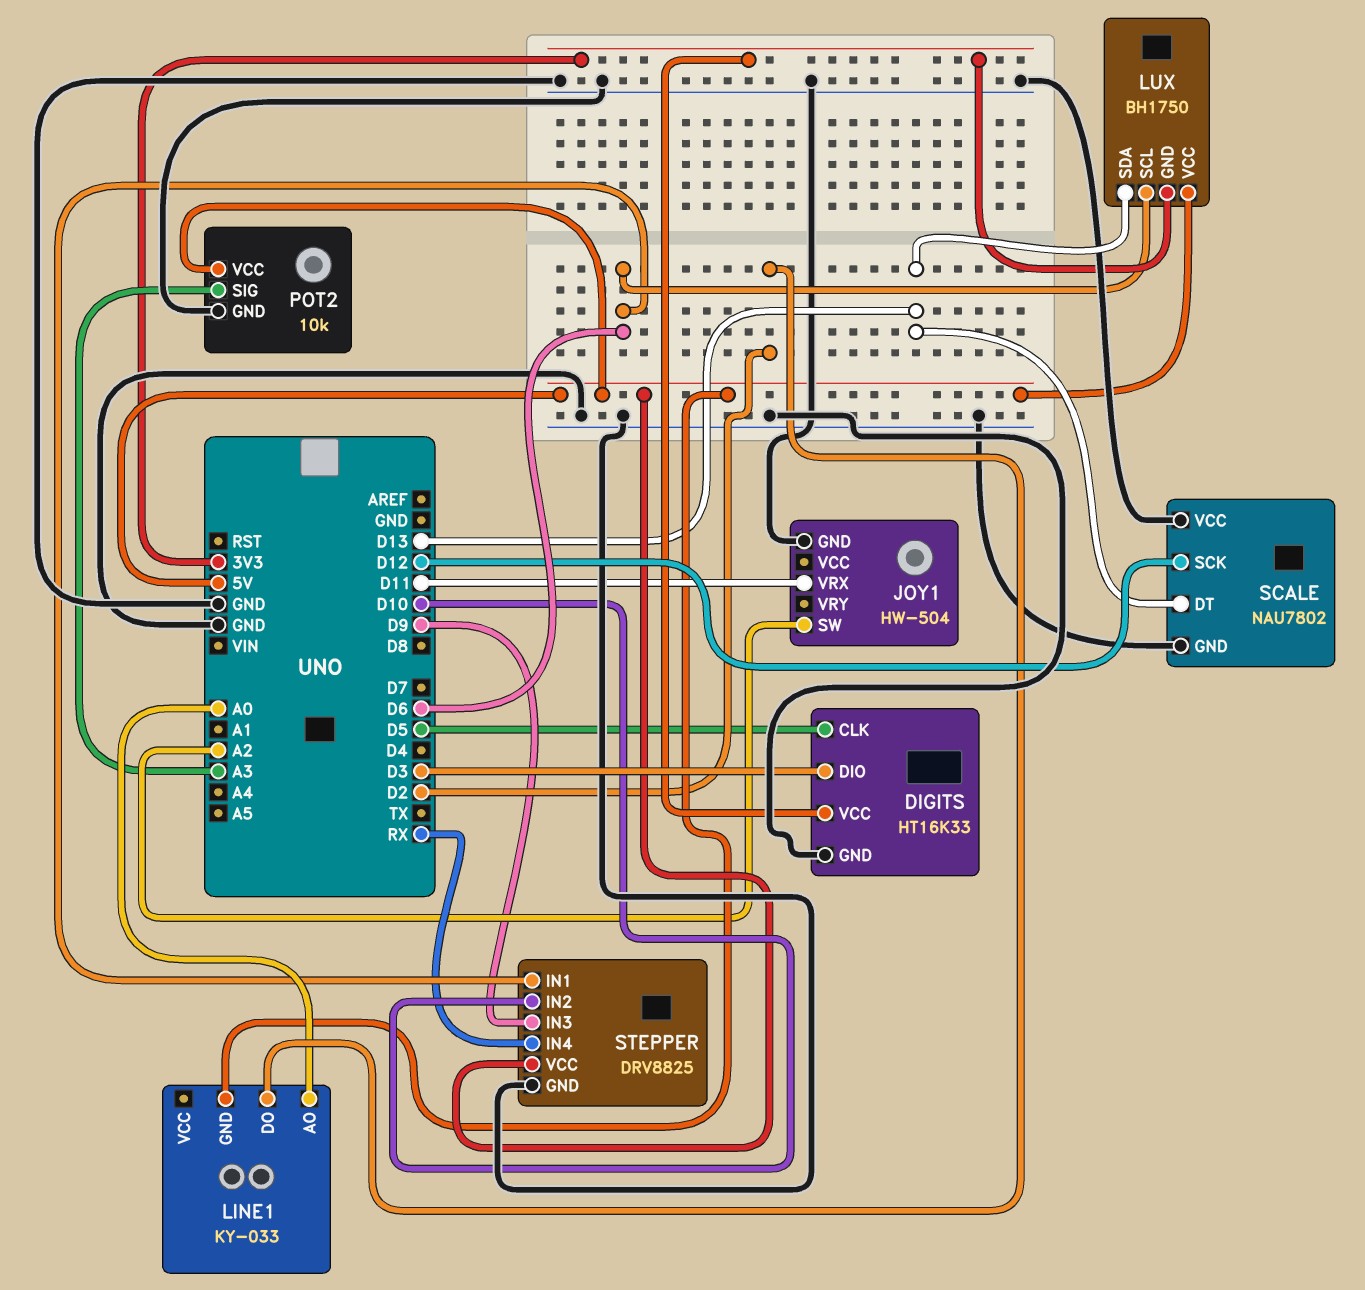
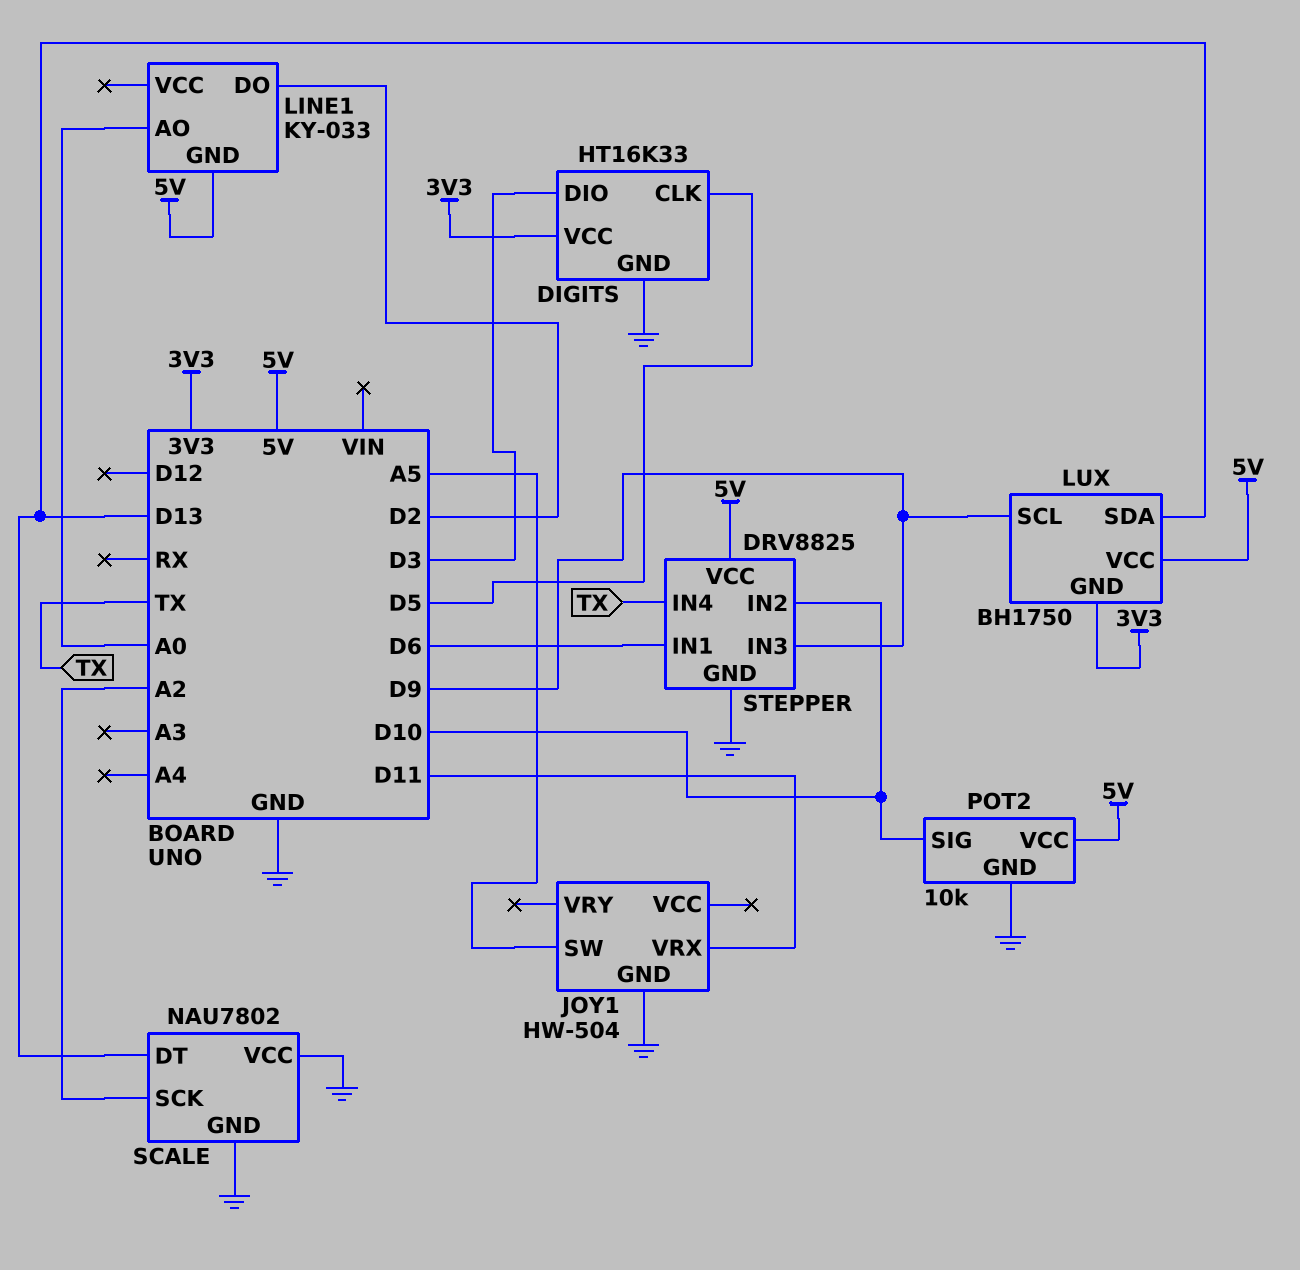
JOY1 pin SW: A2 -> A5
LUX pin SCL: D6 -> D9
POT2 pin SIG: A3 -> D10
SCALE pin SCK: D12 -> A2
STEPPER pin IN4: RX -> TX

